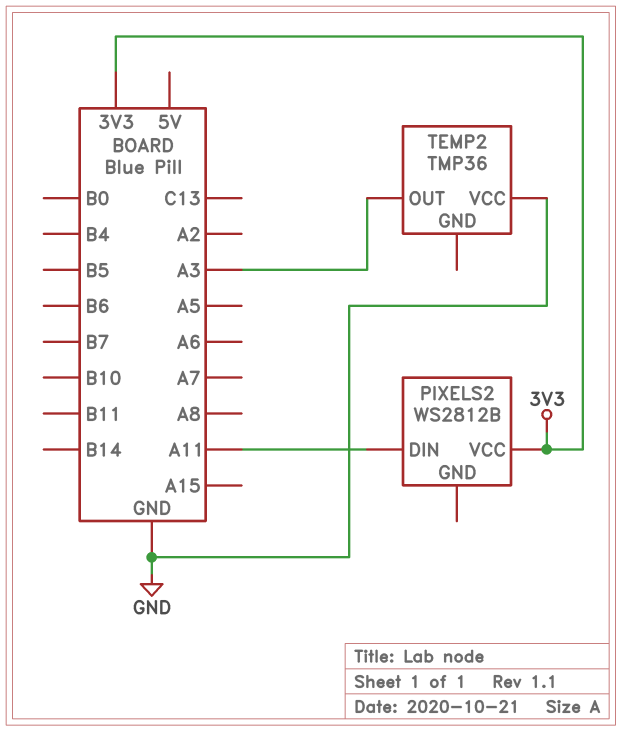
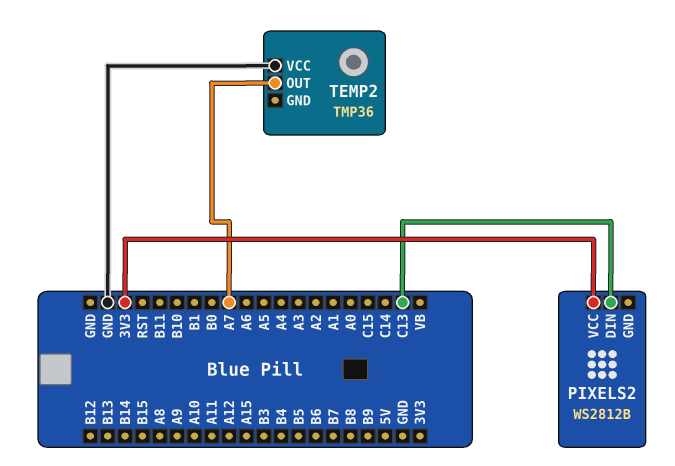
PIXELS2 pin DIN: A11 -> C13
TEMP2 pin OUT: A3 -> A7

